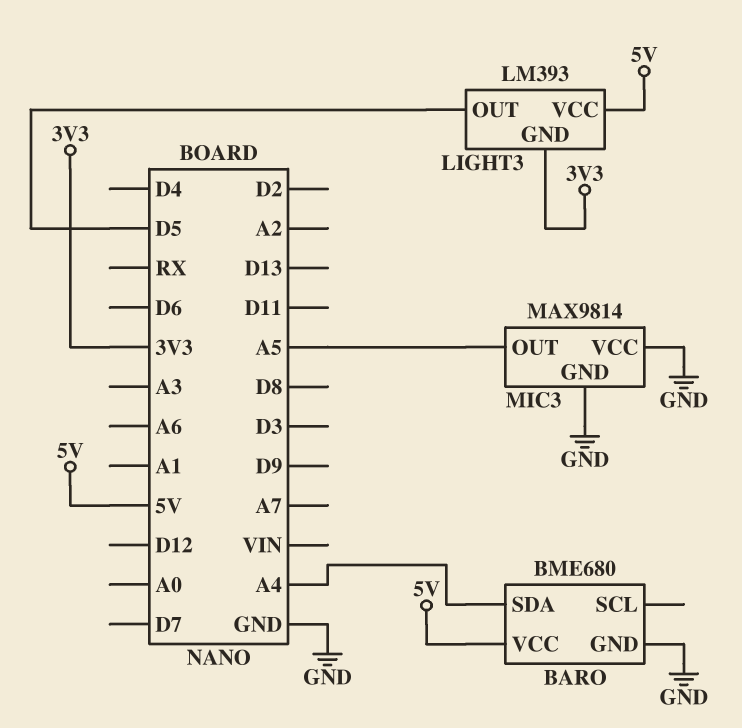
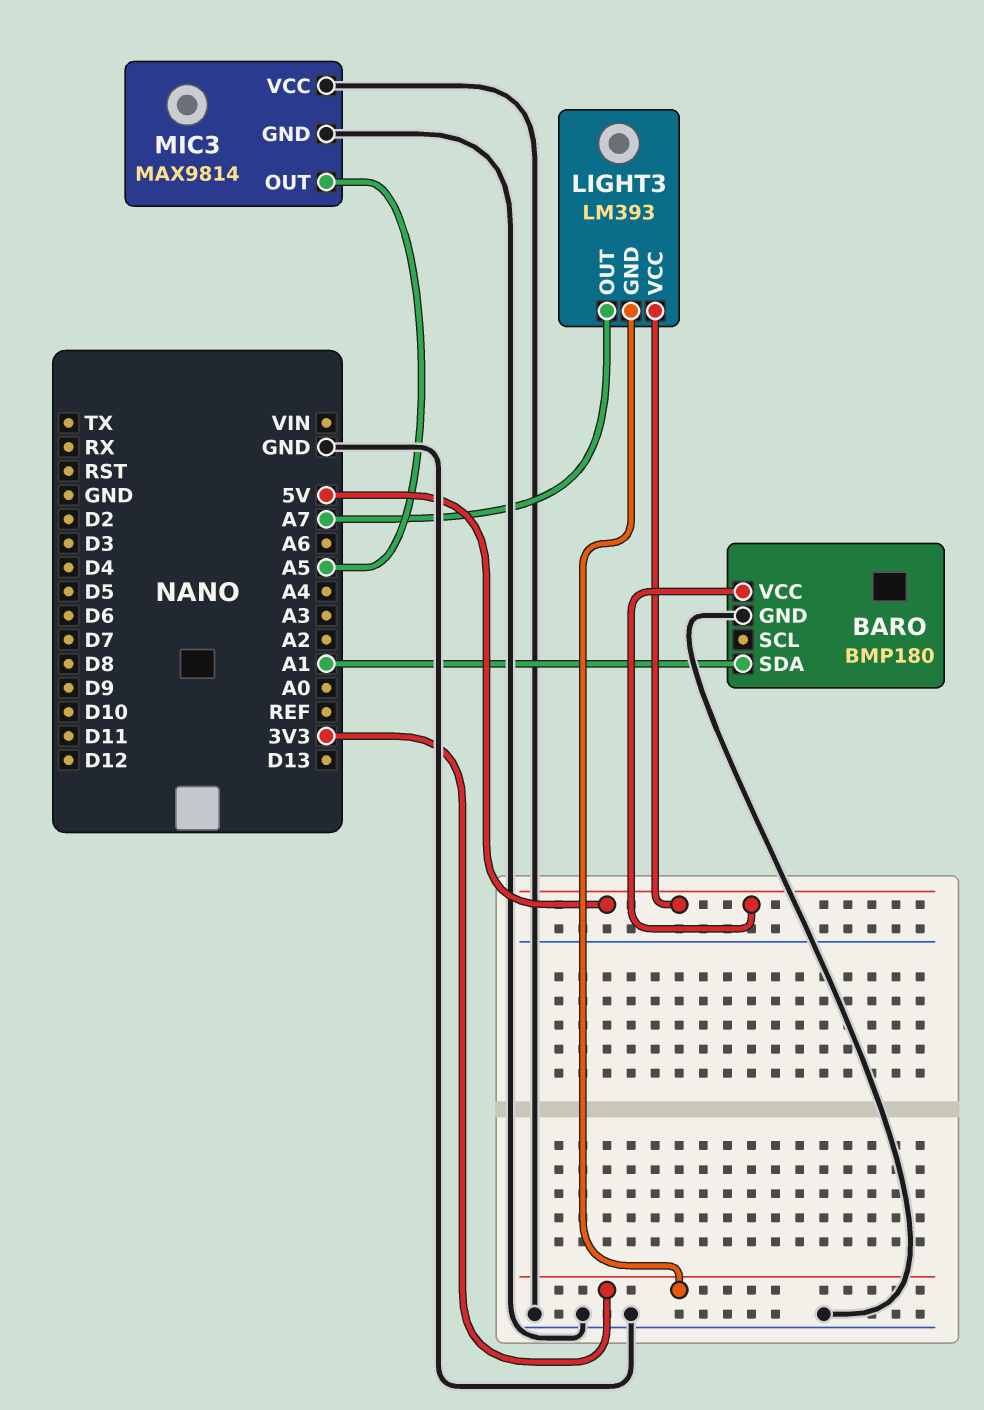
BARO: BME680 -> BMP180
BARO pin SDA: A4 -> A1
LIGHT3 pin OUT: D5 -> A7

